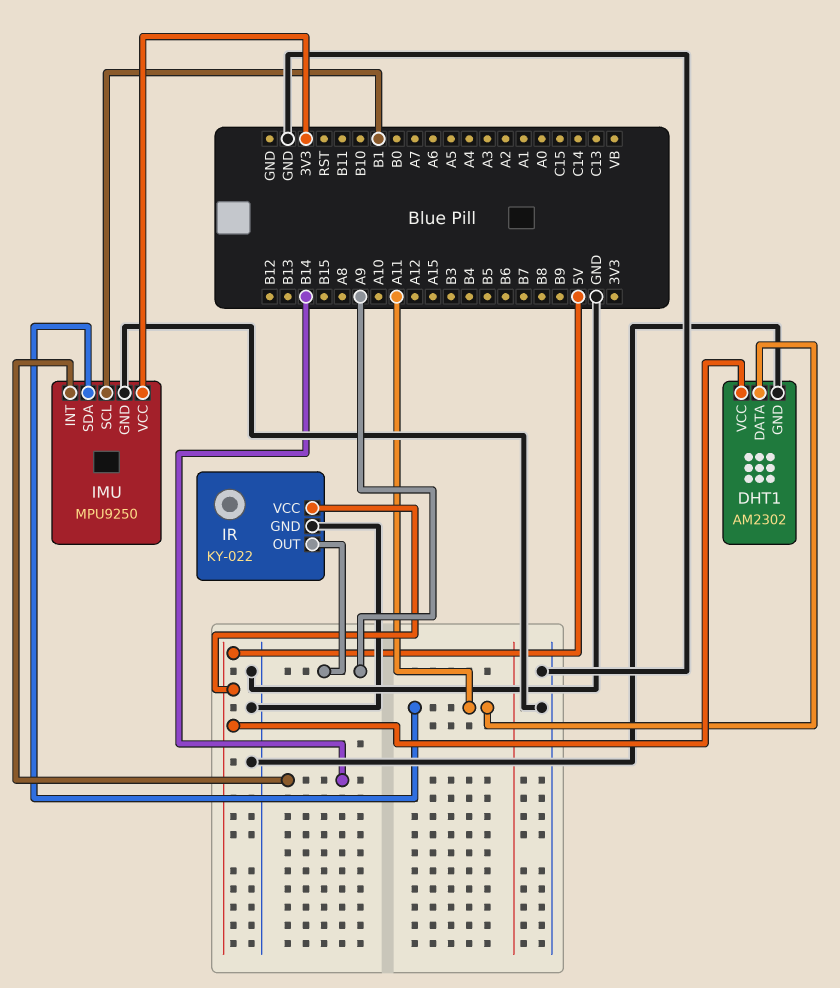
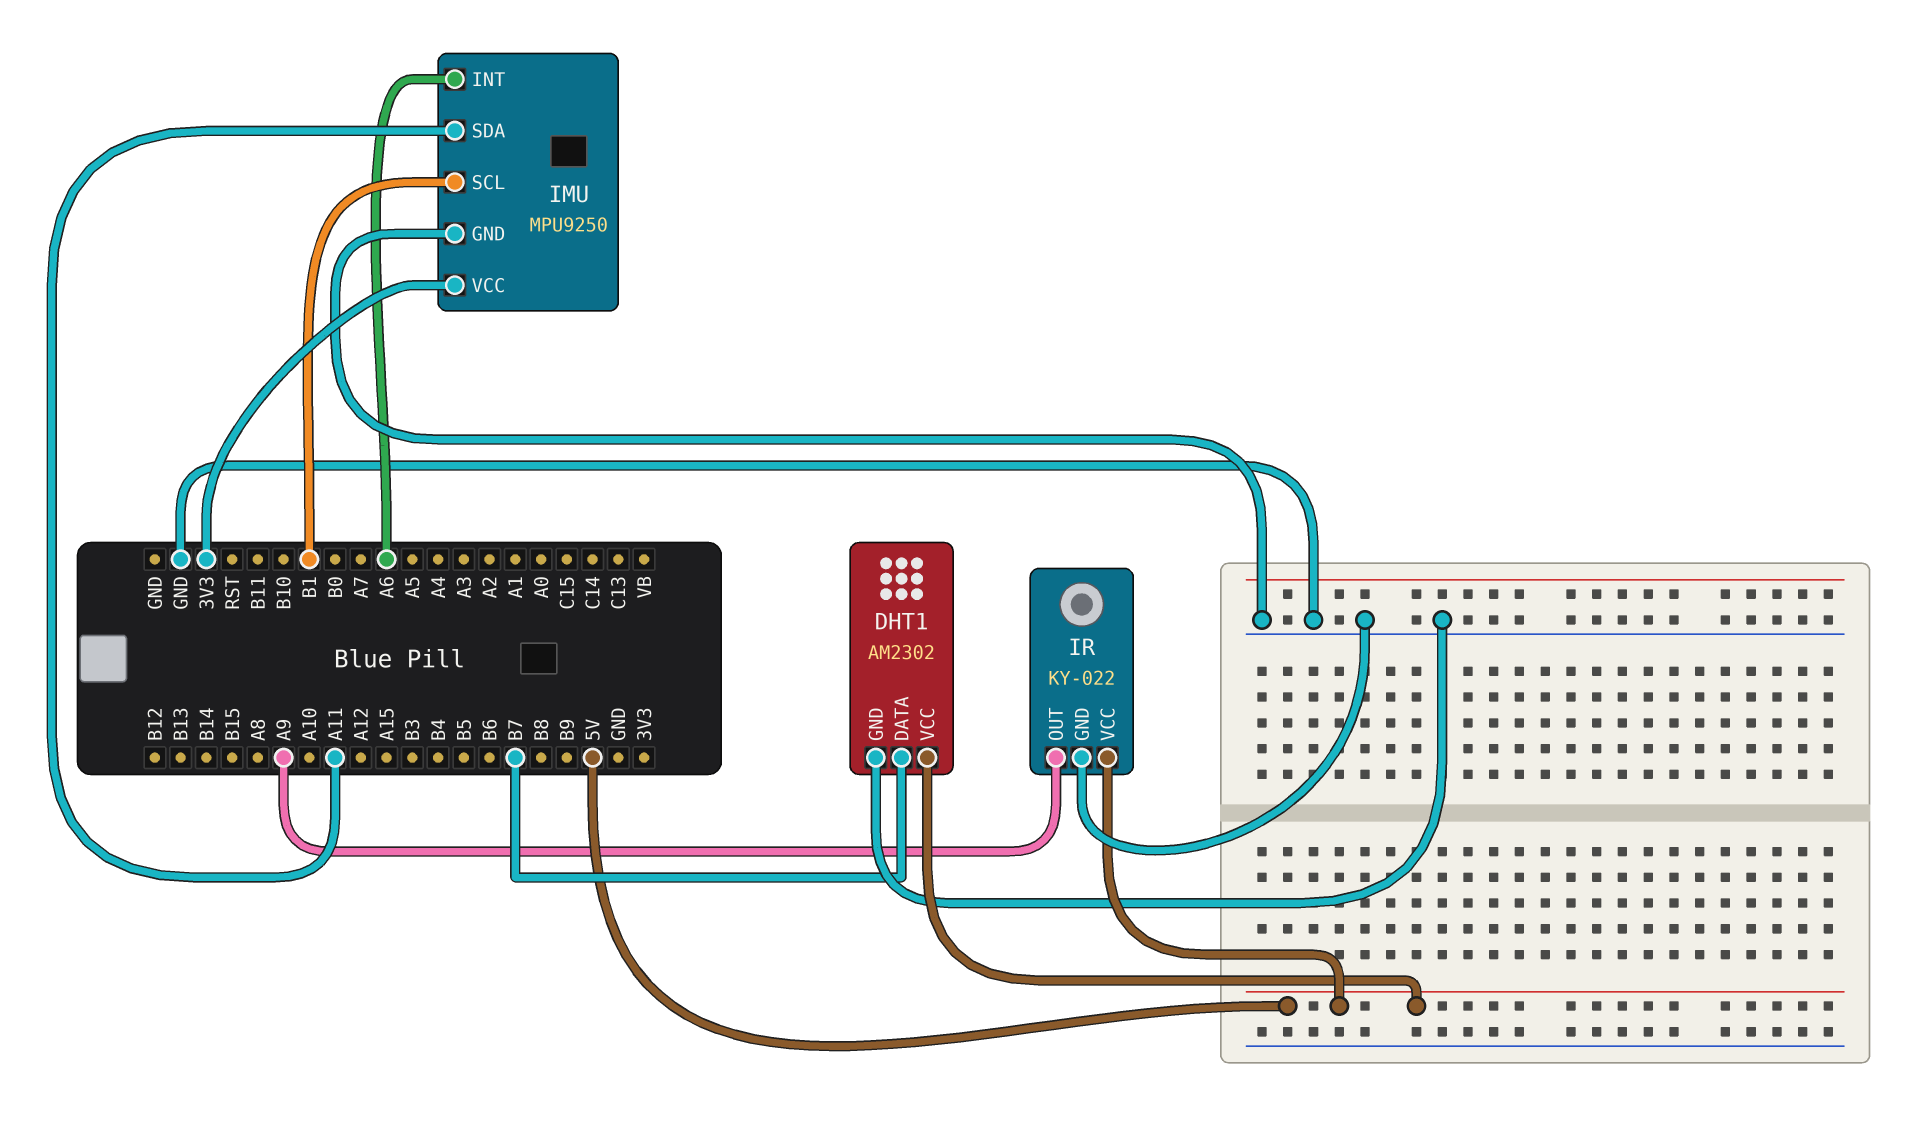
DHT1 pin DATA: A11 -> B7
IMU pin INT: B14 -> A6

